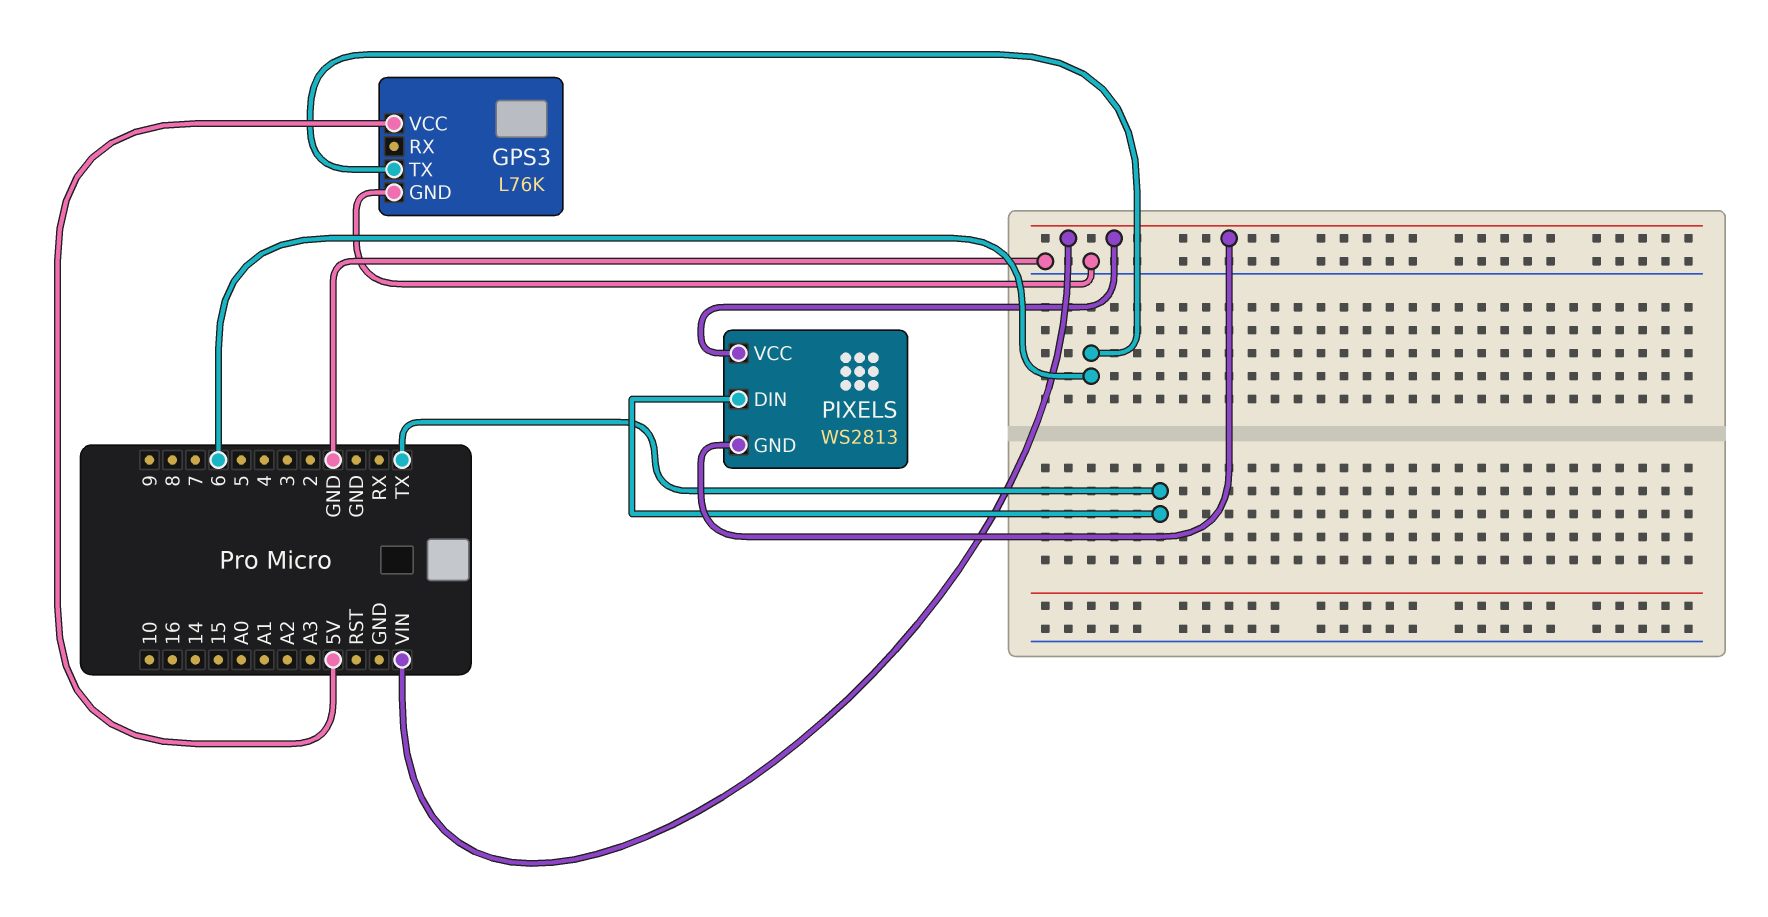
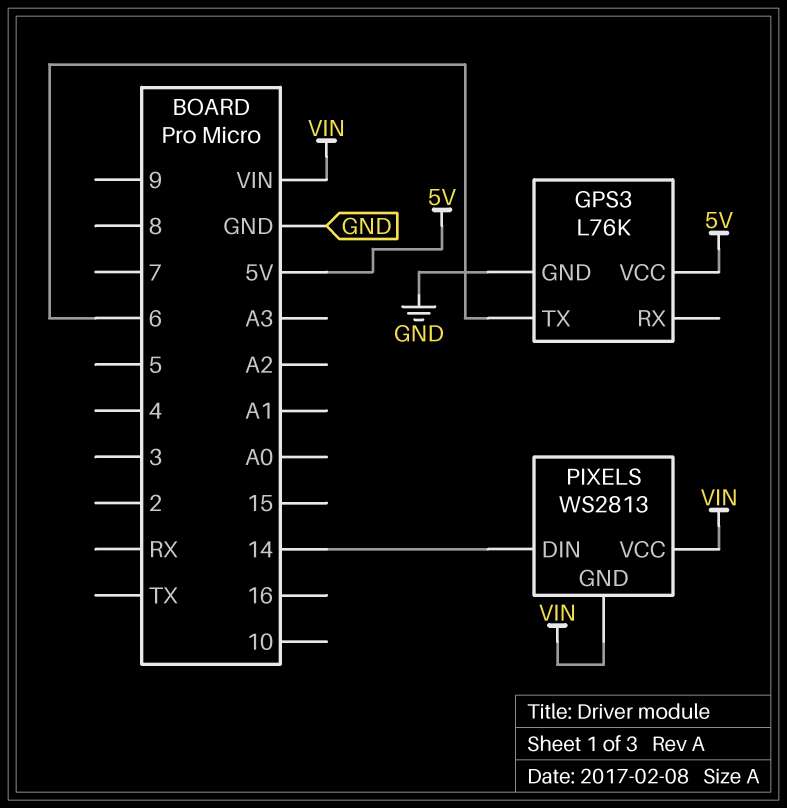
PIXELS pin DIN: TX -> 14

